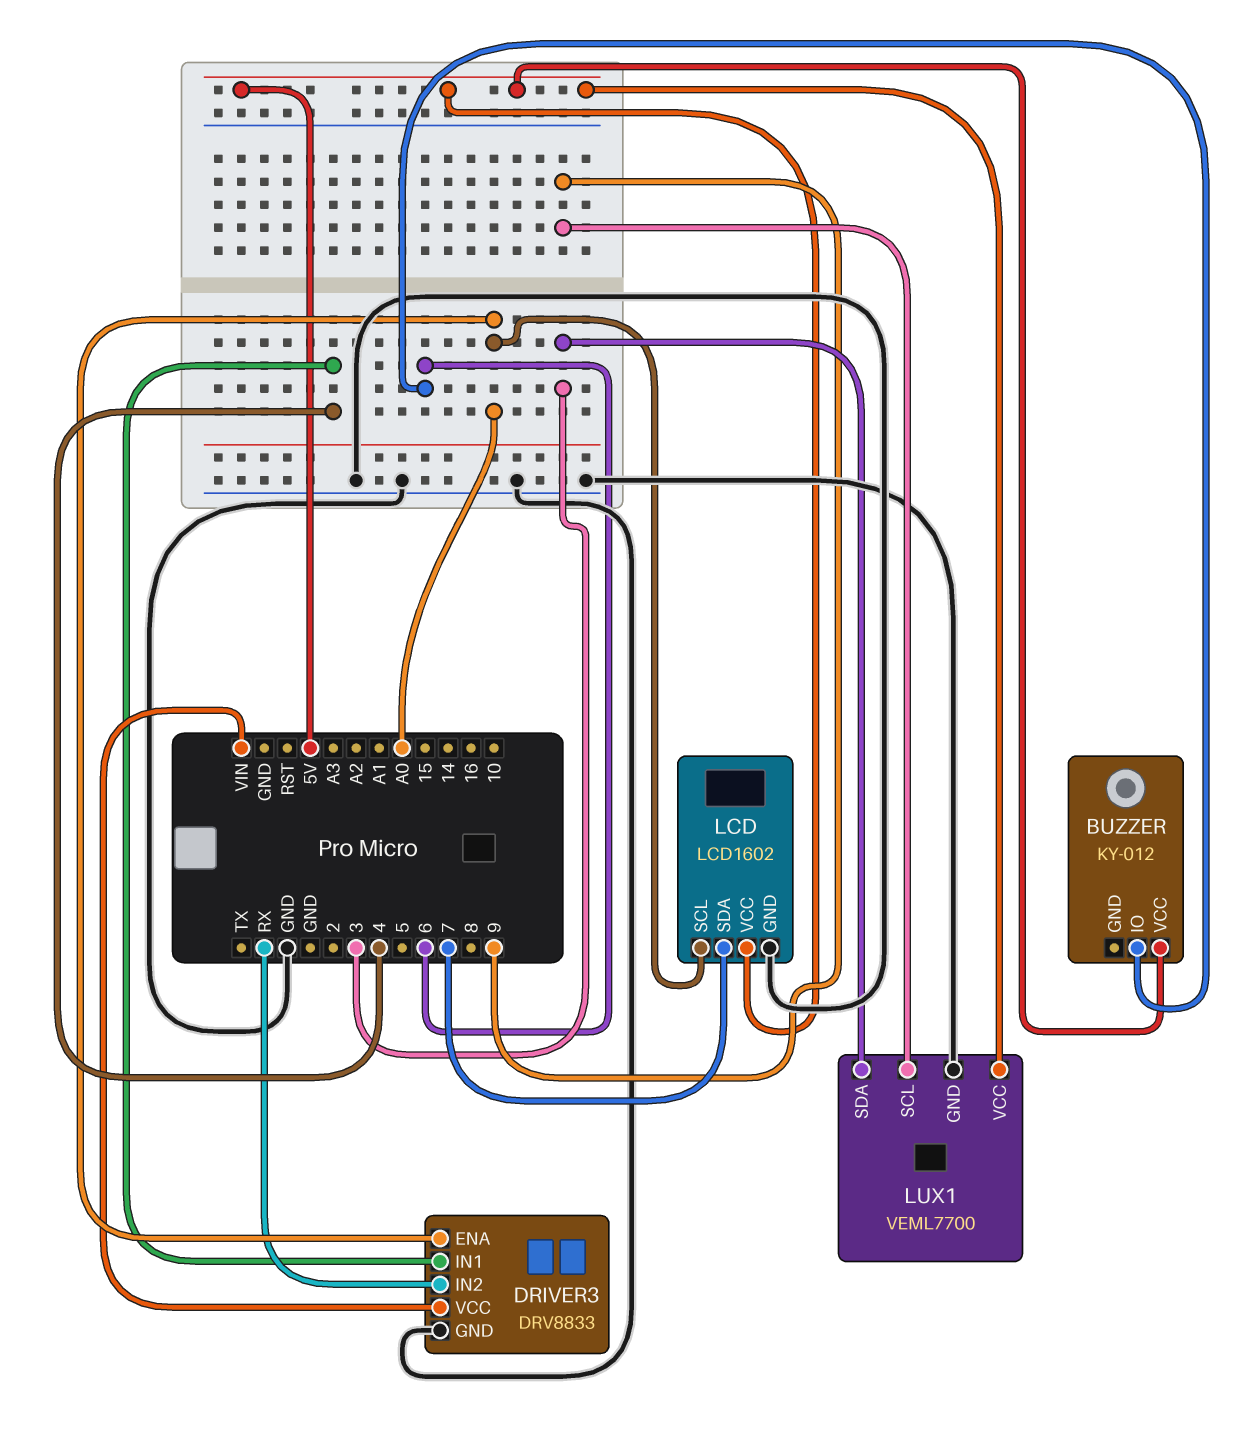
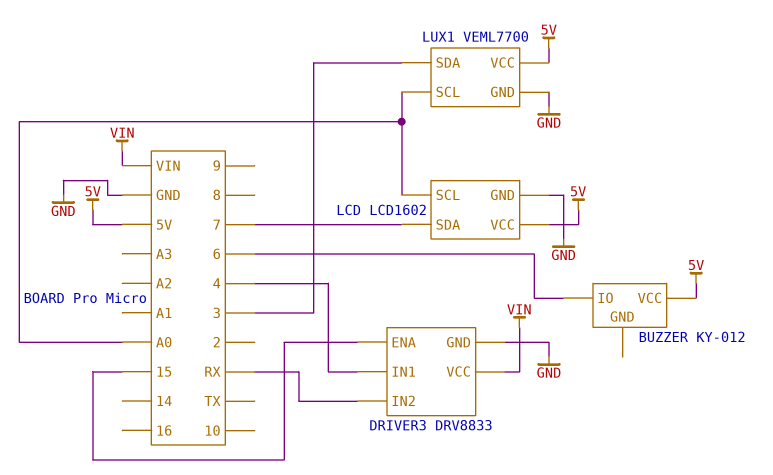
DRIVER3 pin ENA: A0 -> 15
LUX1 pin SCL: 9 -> A0

